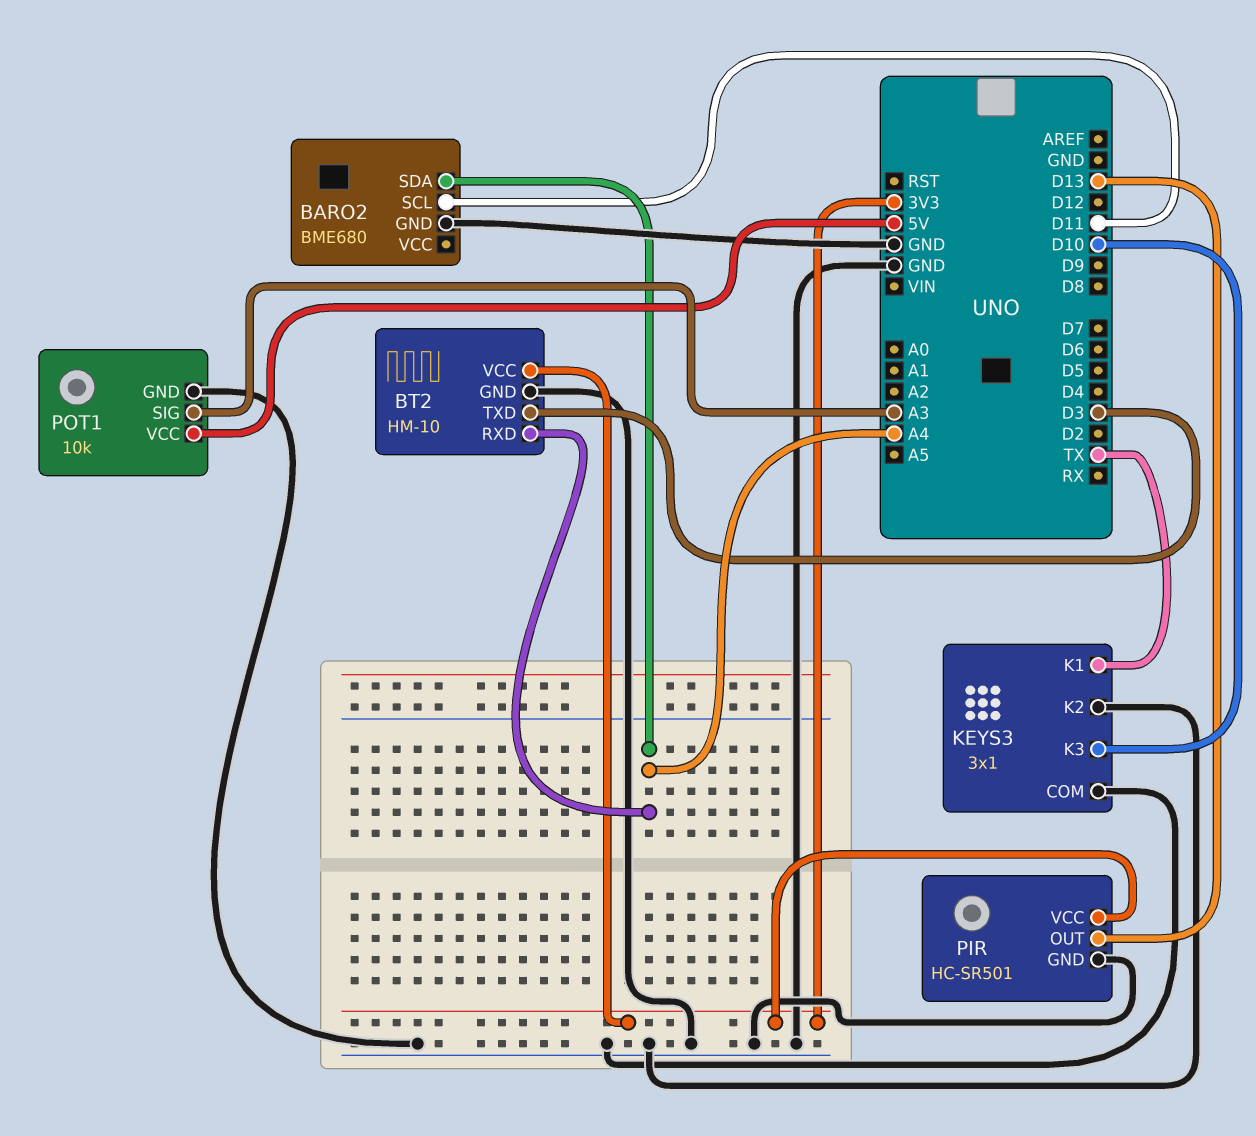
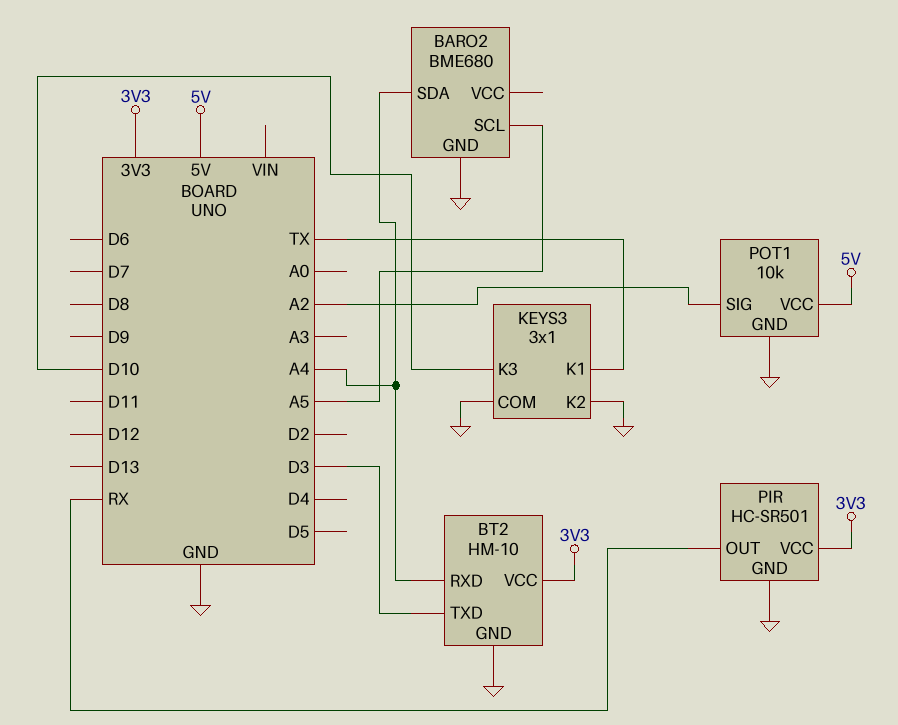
BARO2 pin SCL: D11 -> A5
PIR pin OUT: D13 -> RX
POT1 pin SIG: A3 -> A2

